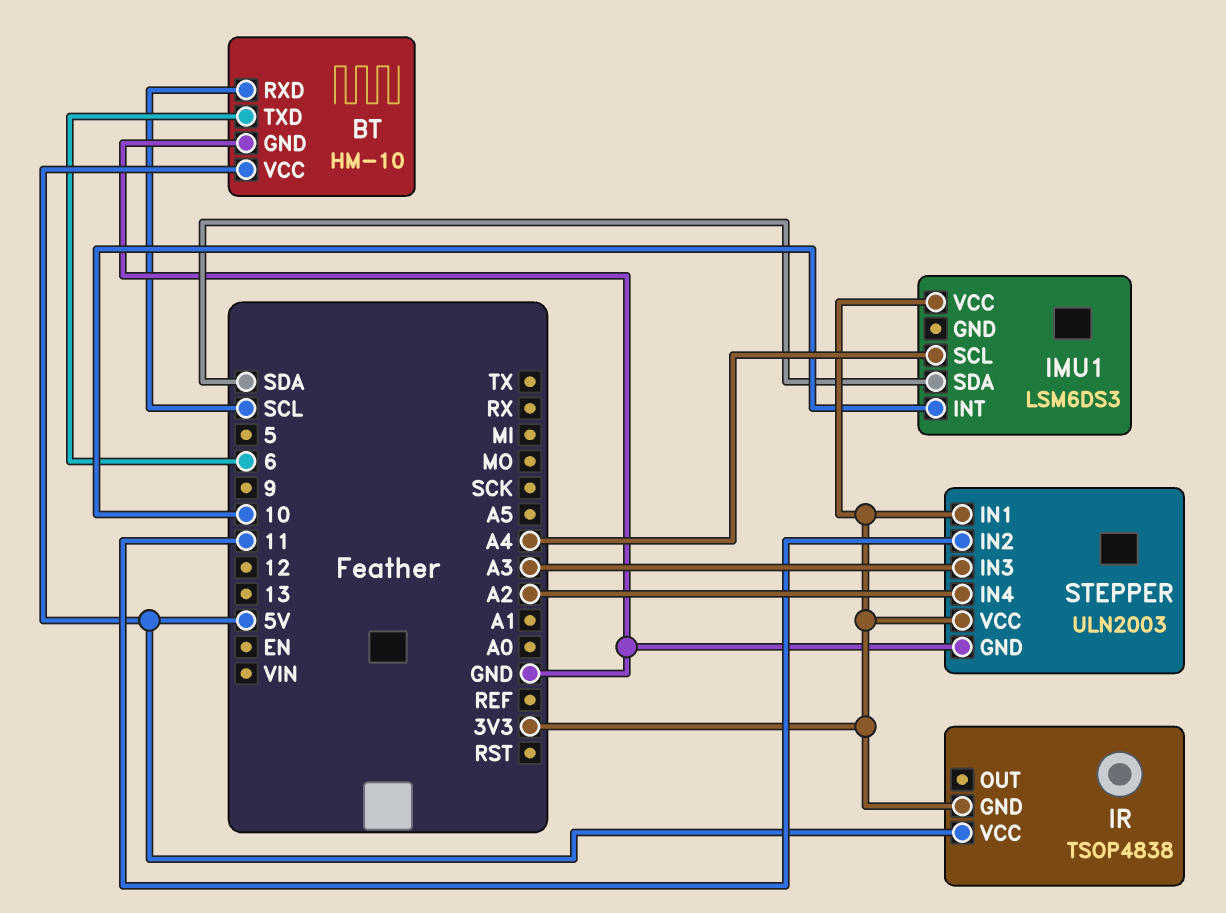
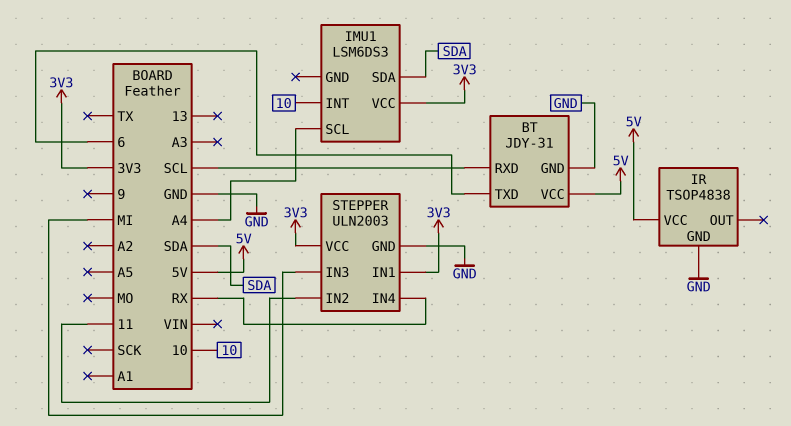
BT: HM-10 -> JDY-31
IR pin GND: 3V3 -> GND
STEPPER pin IN3: A3 -> MI
STEPPER pin IN4: A2 -> RX

